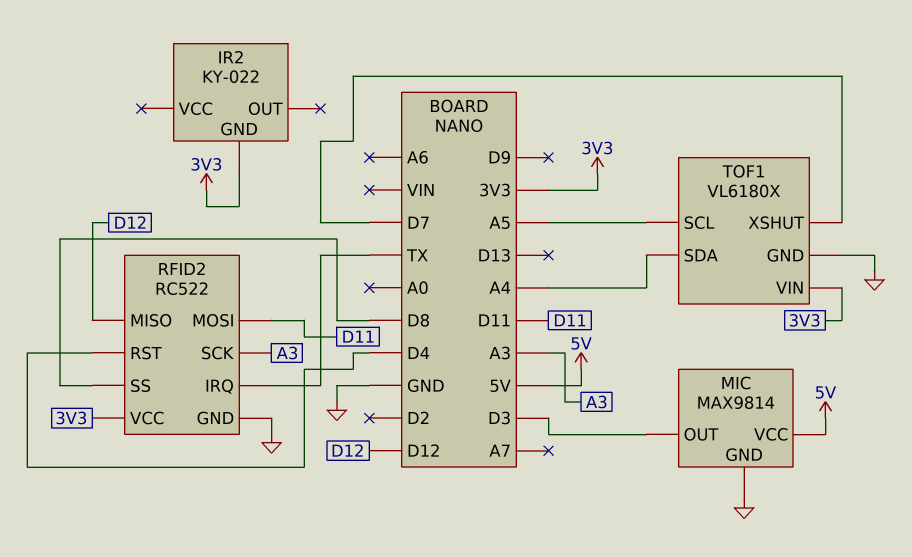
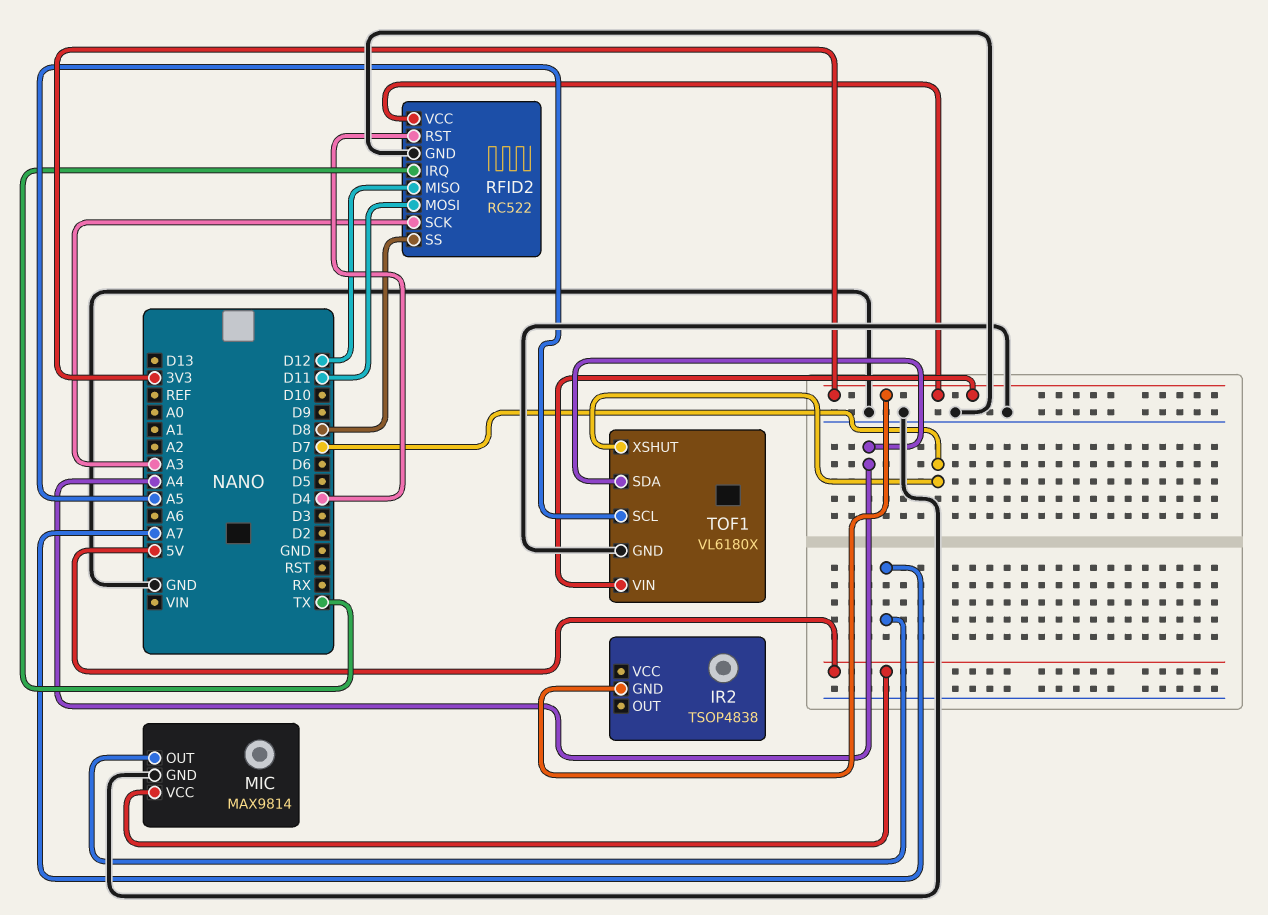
IR2: KY-022 -> TSOP4838
MIC pin OUT: D3 -> A7

